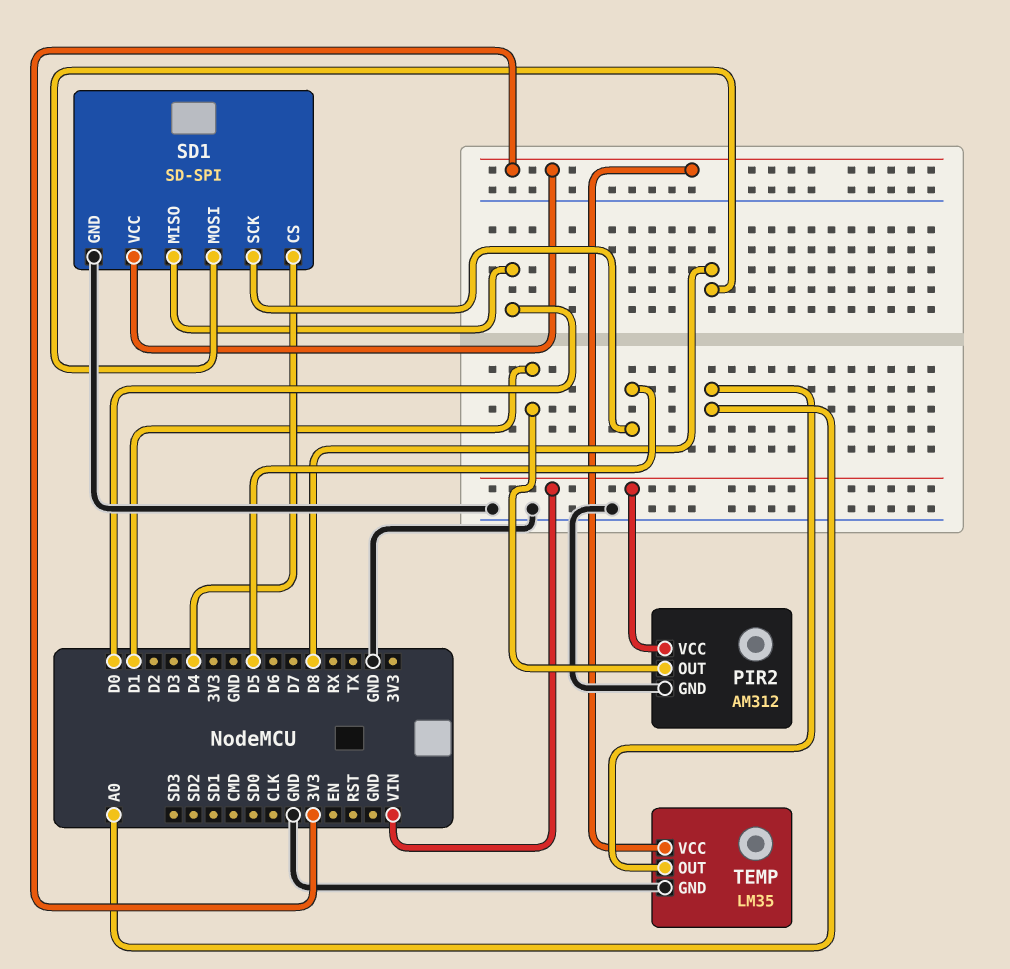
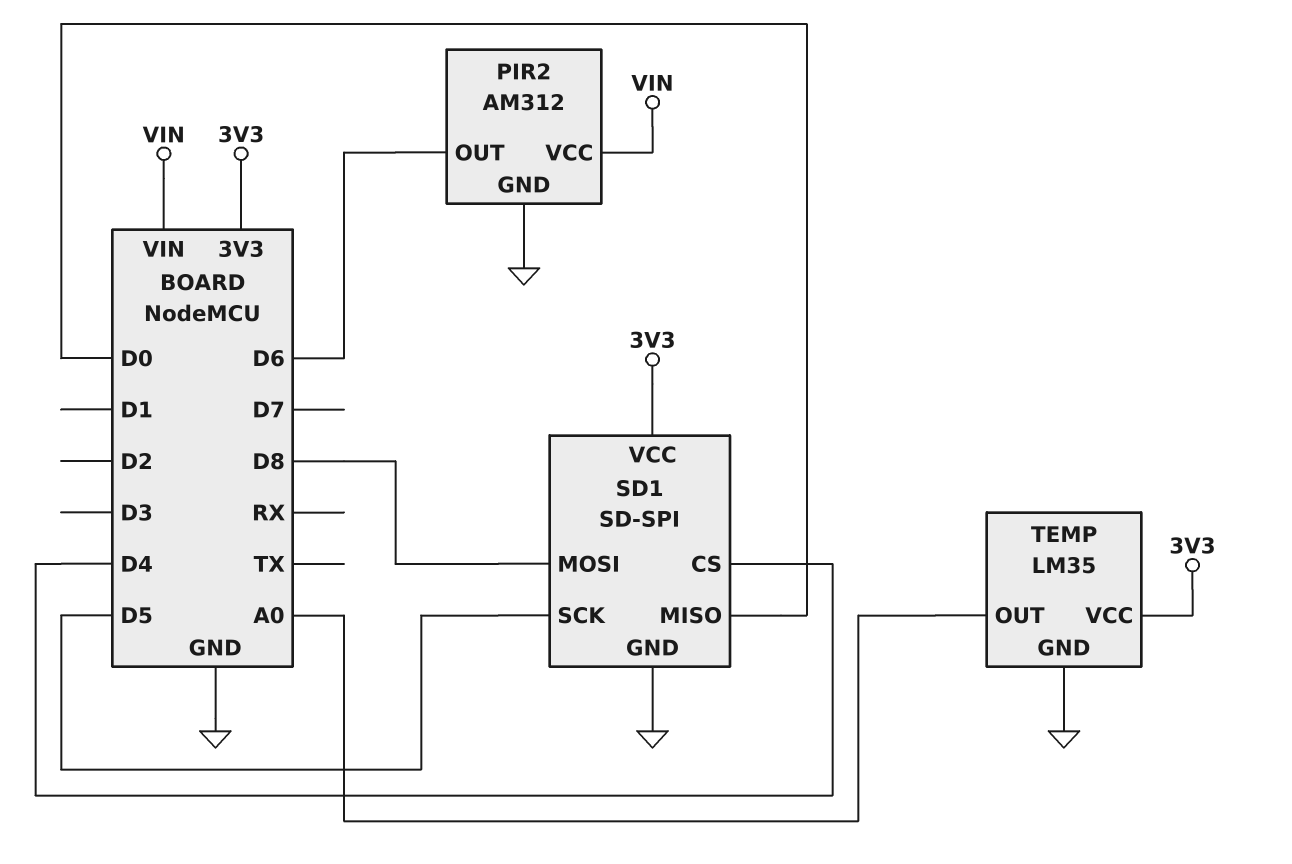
PIR2 pin OUT: D1 -> D6

